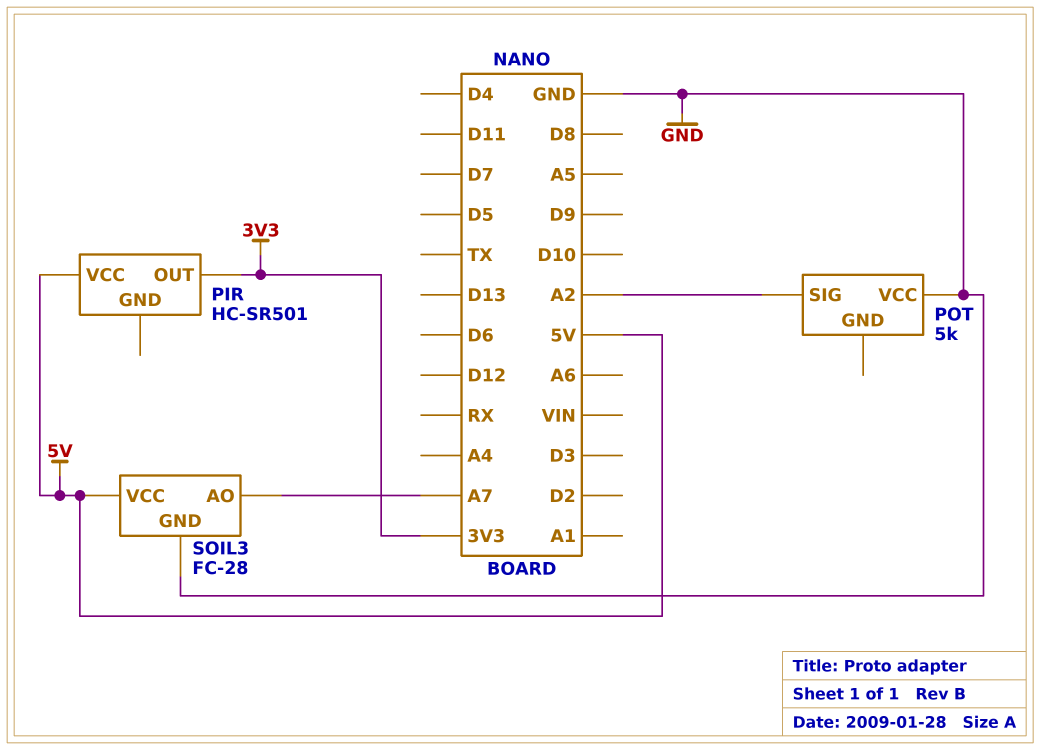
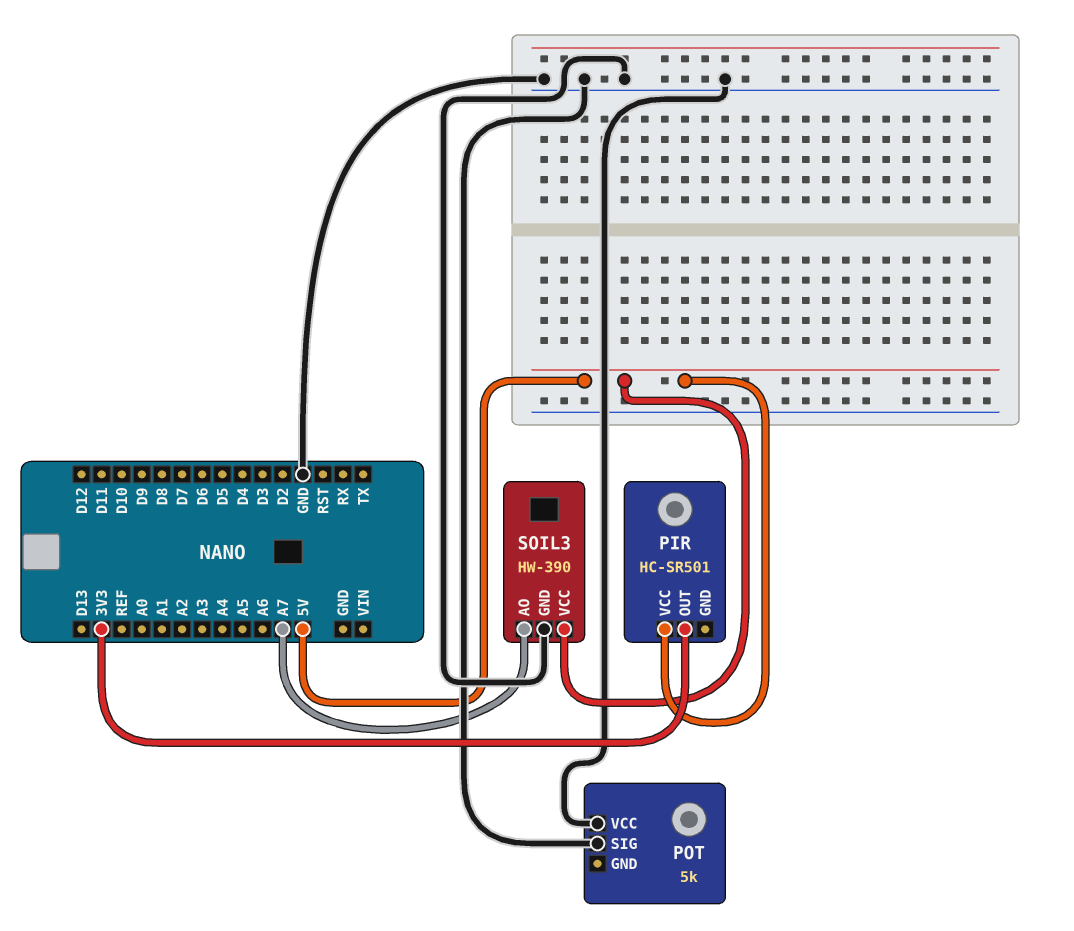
POT pin SIG: A2 -> GND
SOIL3: FC-28 -> HW-390

